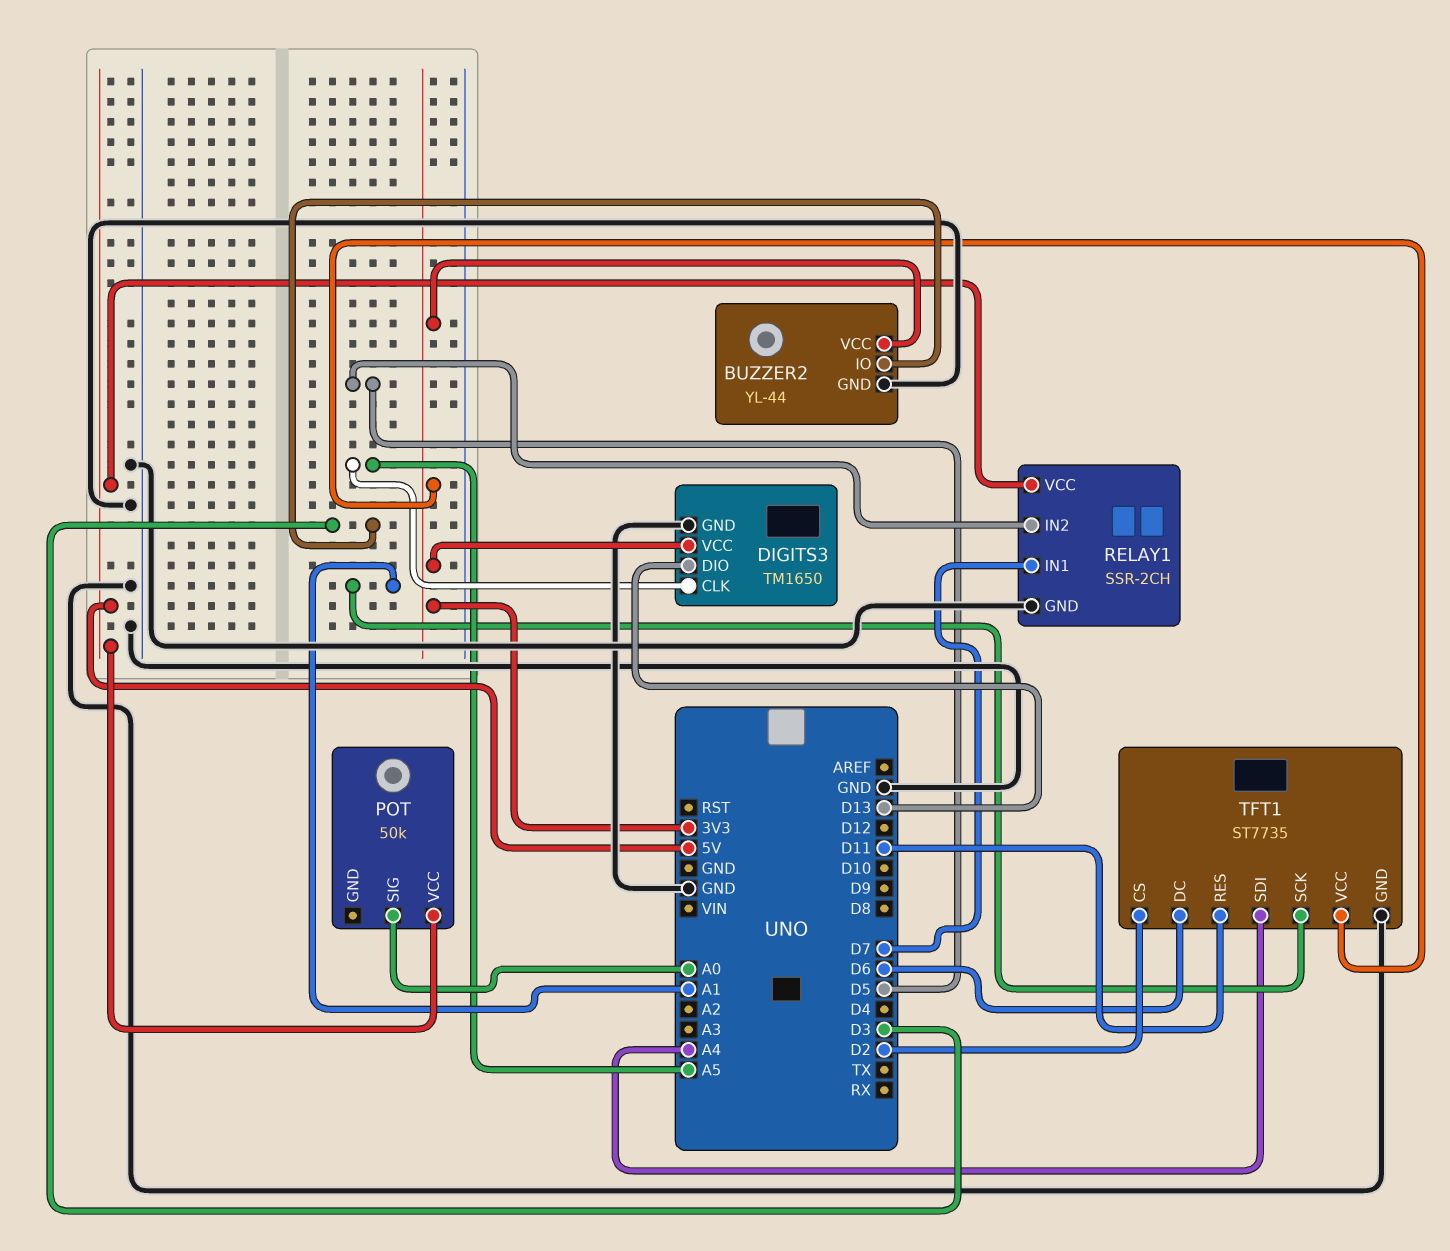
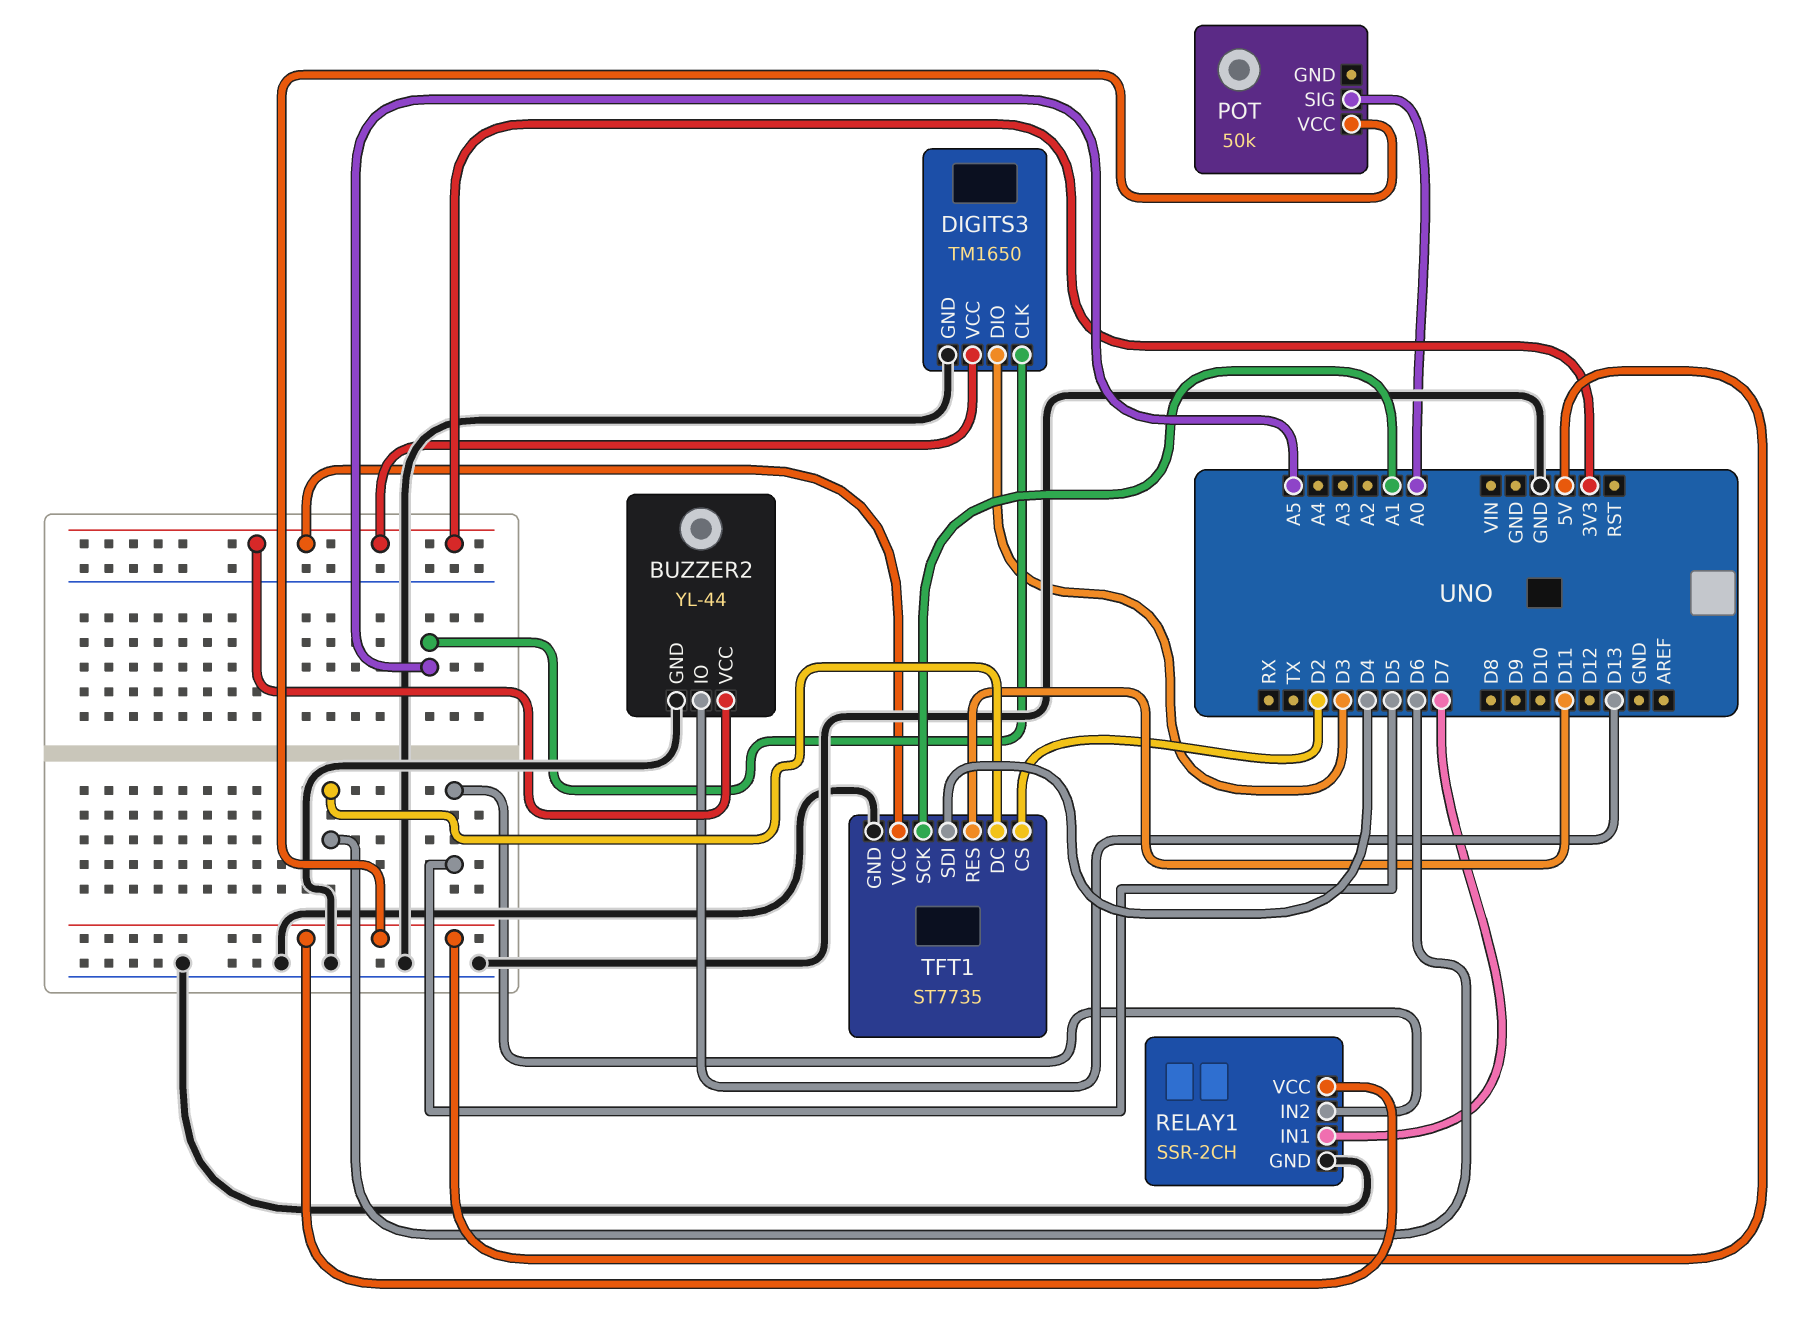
BUZZER2 pin IO: D3 -> D13
DIGITS3 pin DIO: D13 -> D3
TFT1 pin SDI: A4 -> D4

